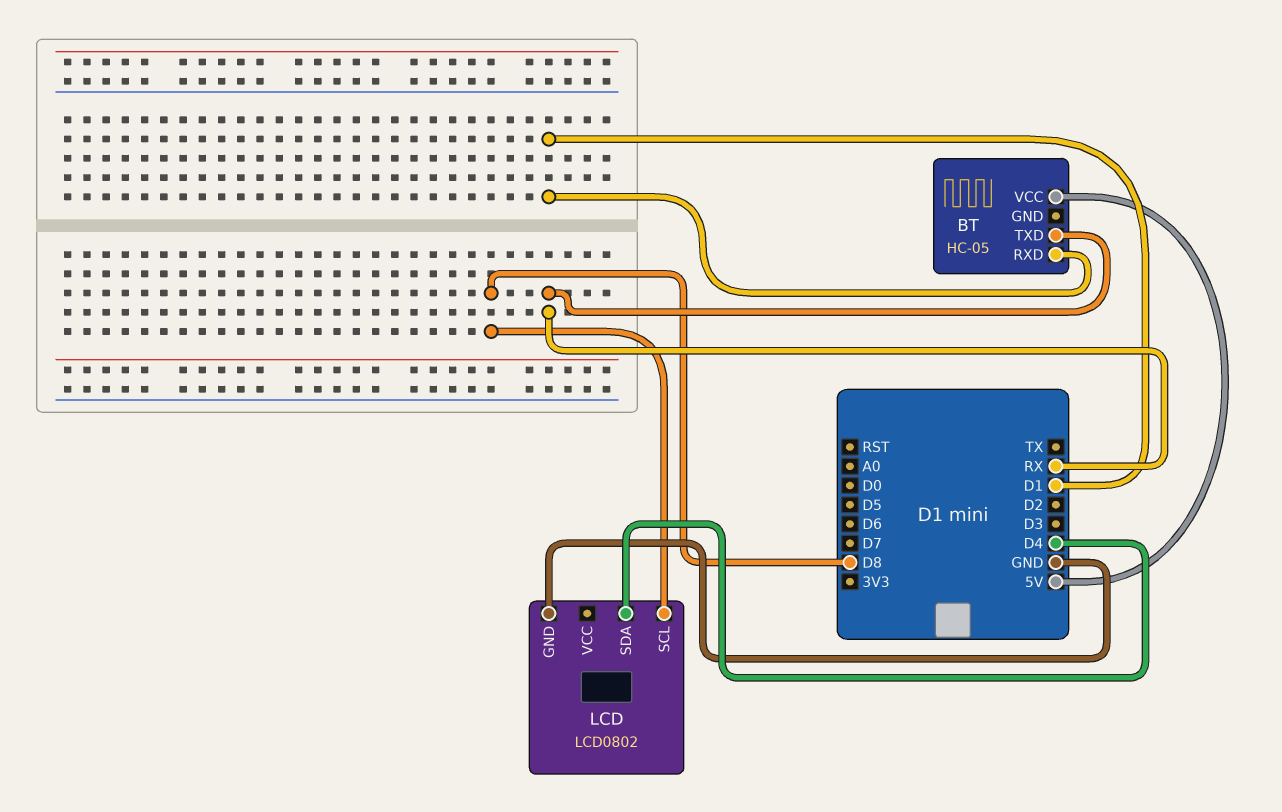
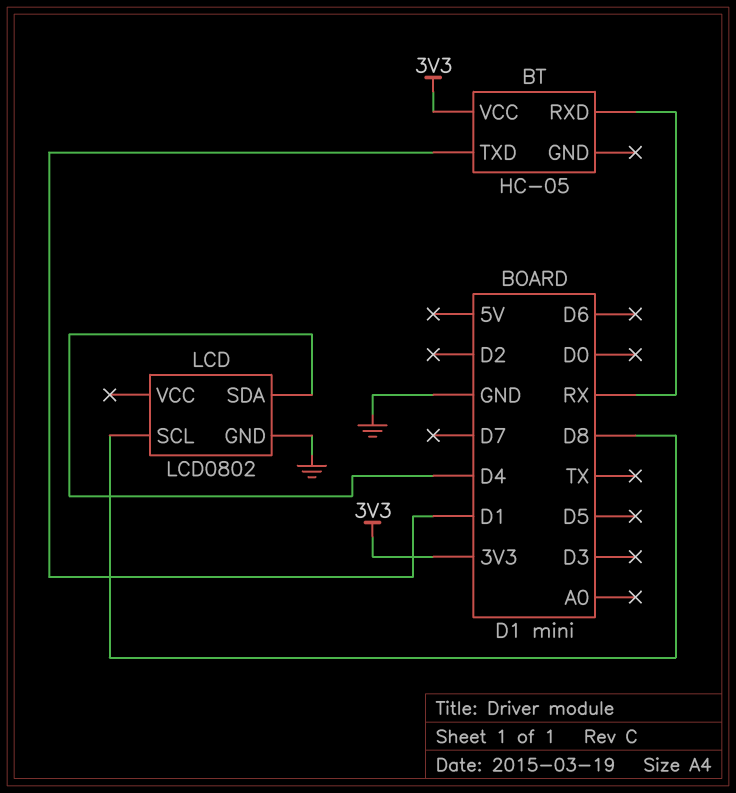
BT pin RXD: D1 -> RX
BT pin TXD: RX -> D1
BT pin VCC: 5V -> 3V3

